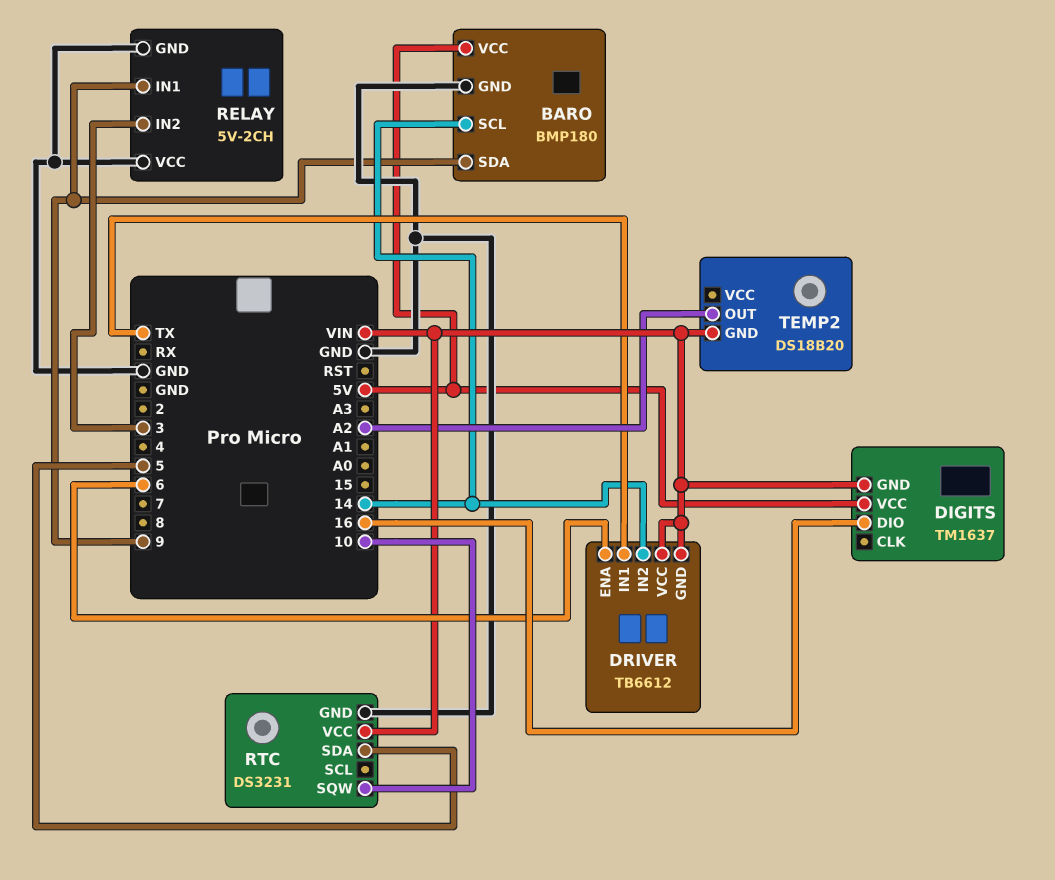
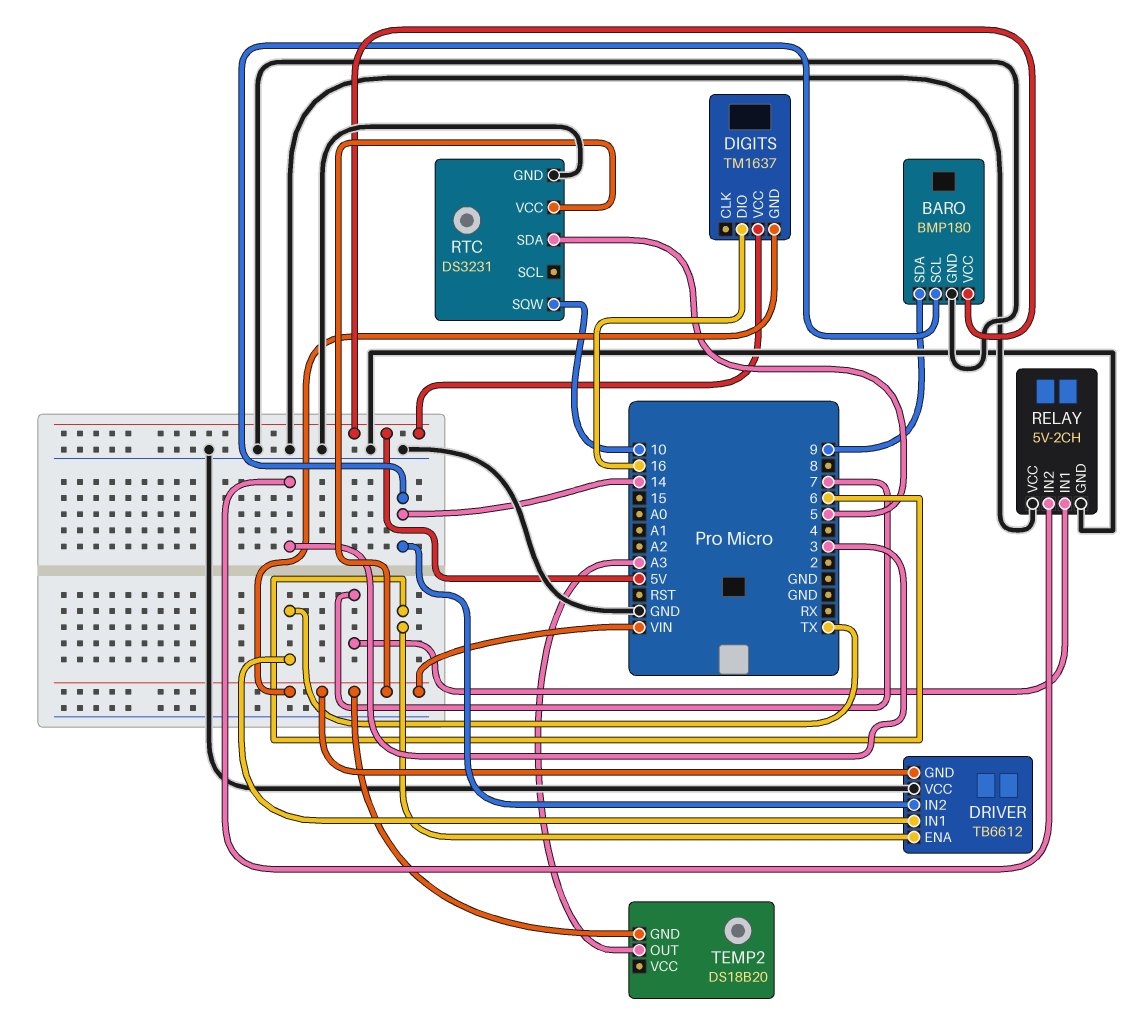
DRIVER pin VCC: VIN -> GND
RELAY pin IN1: 9 -> 7
TEMP2 pin OUT: A2 -> A3

